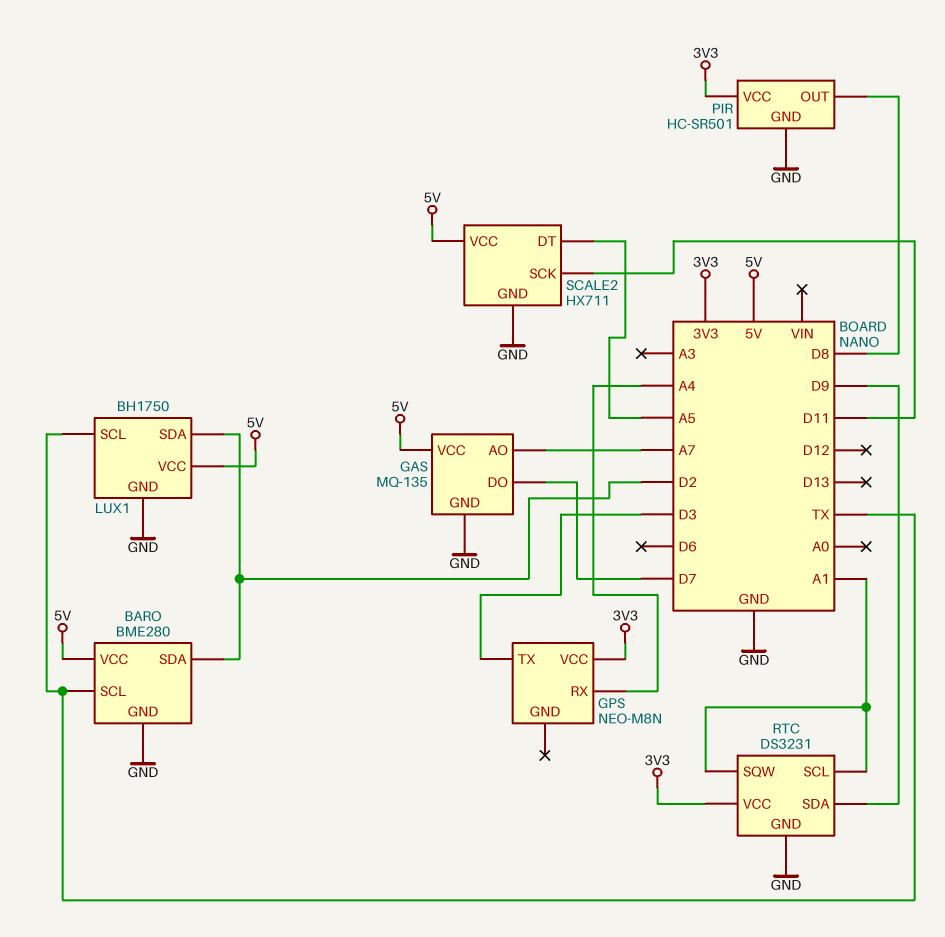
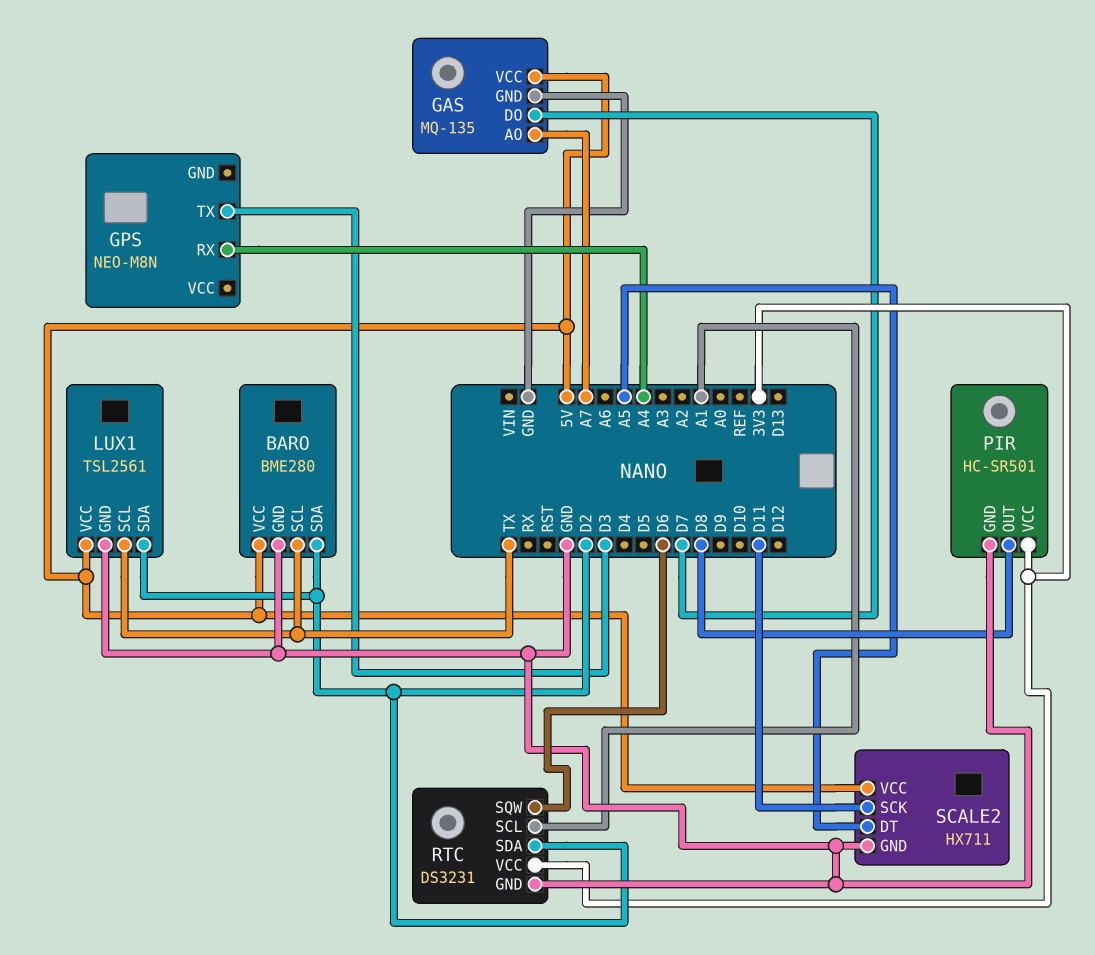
GPS pin VCC: 3V3 -> none
LUX1: BH1750 -> TSL2561
RTC pin SDA: D9 -> D2
RTC pin SQW: A1 -> D6

